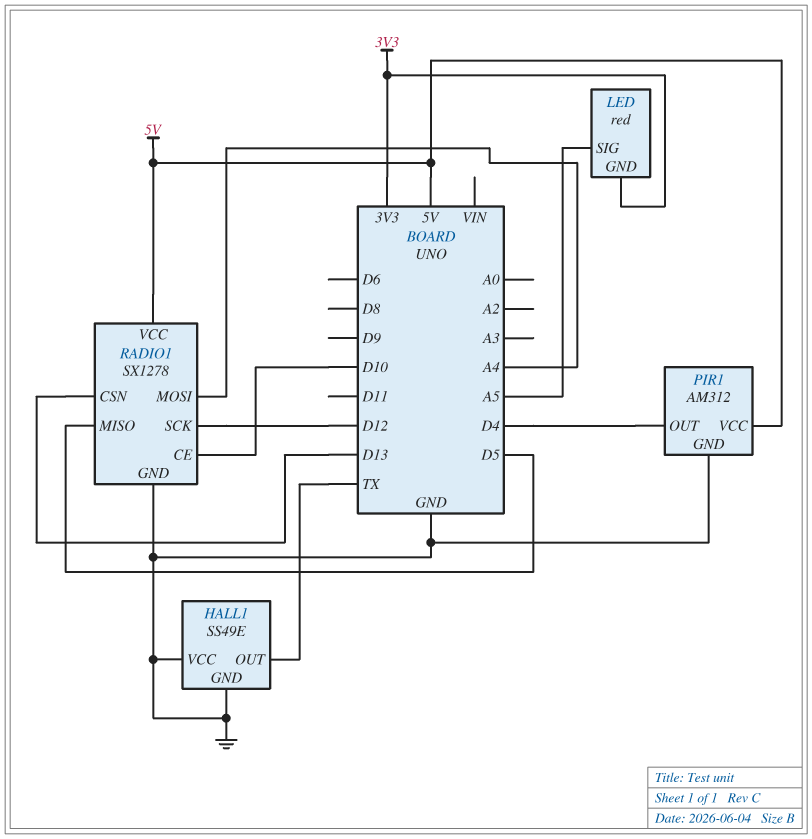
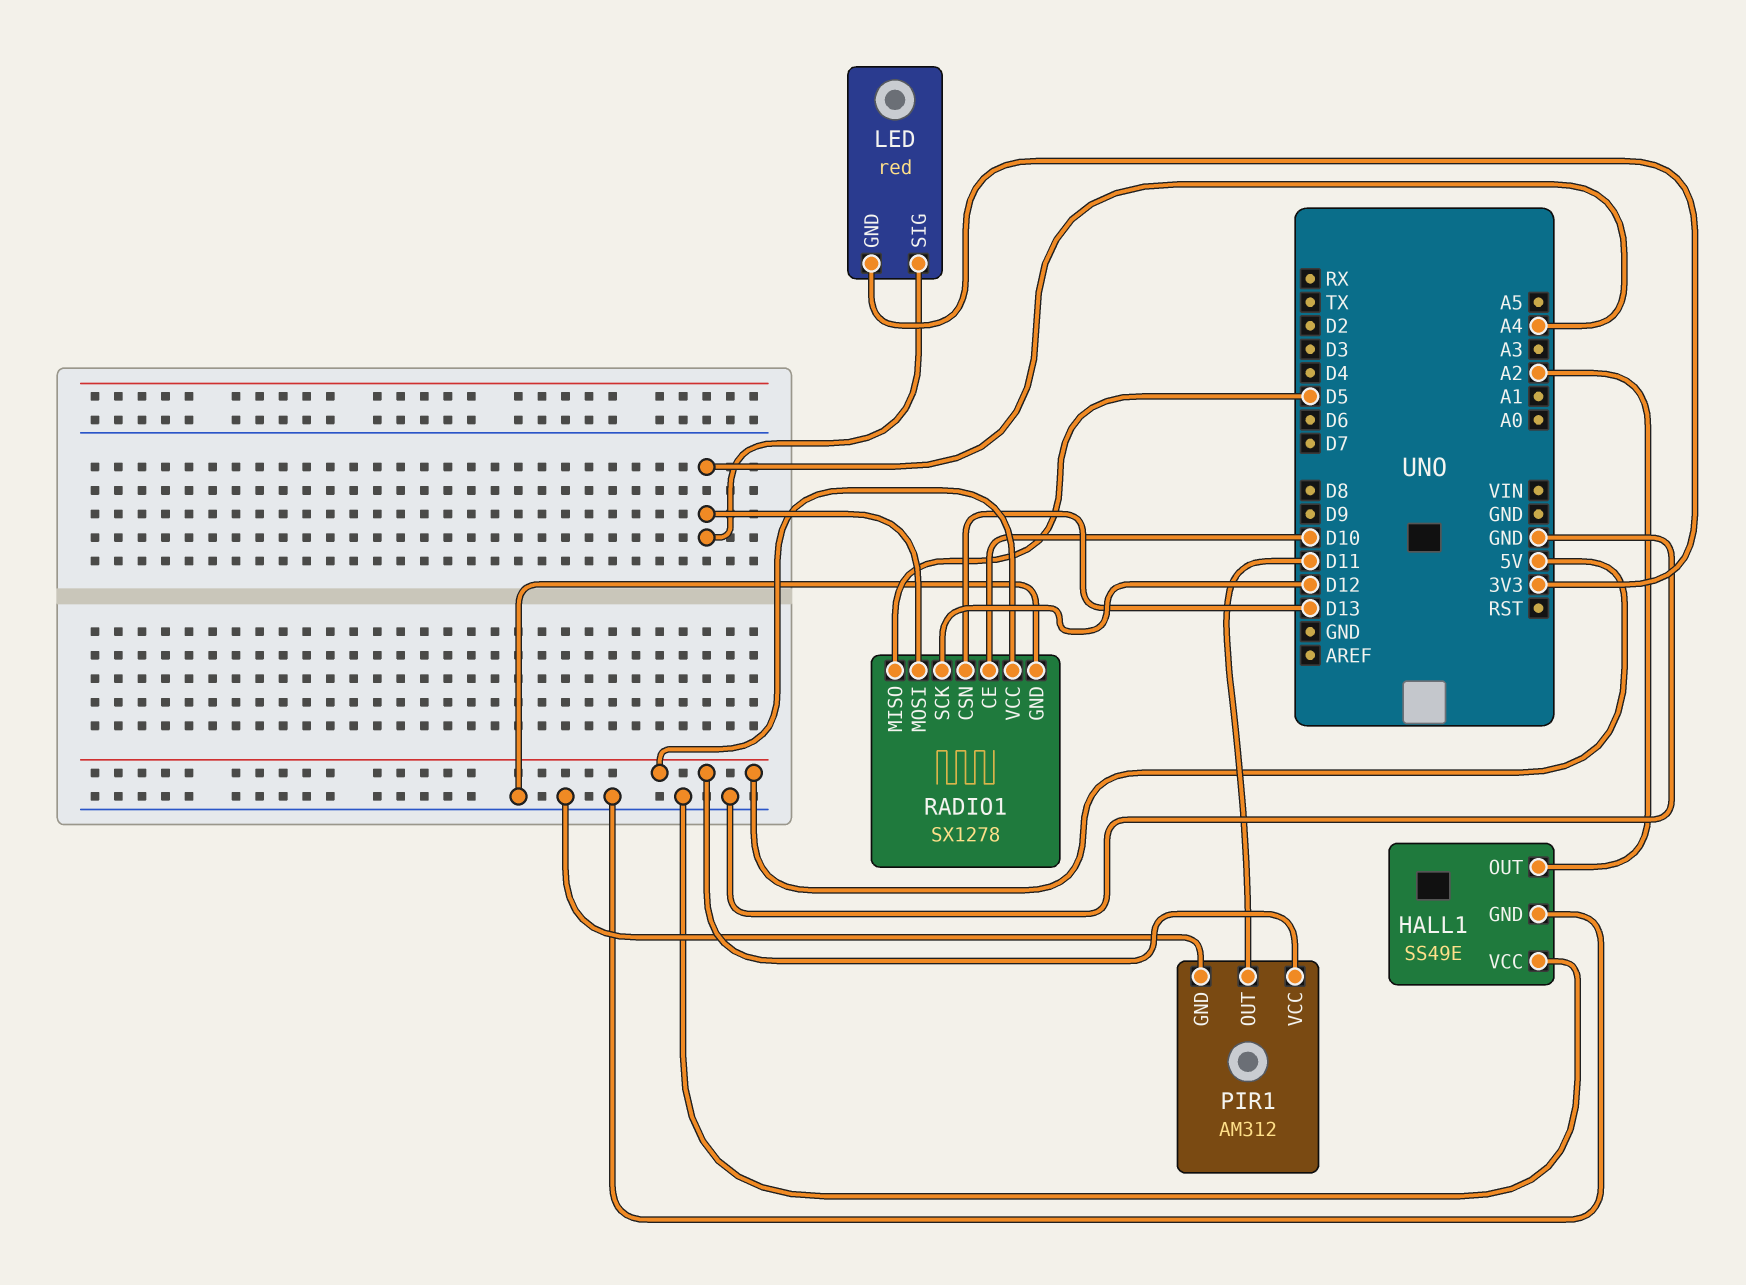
HALL1 pin OUT: TX -> A2
LED pin SIG: A5 -> A4
PIR1 pin OUT: D4 -> D11

